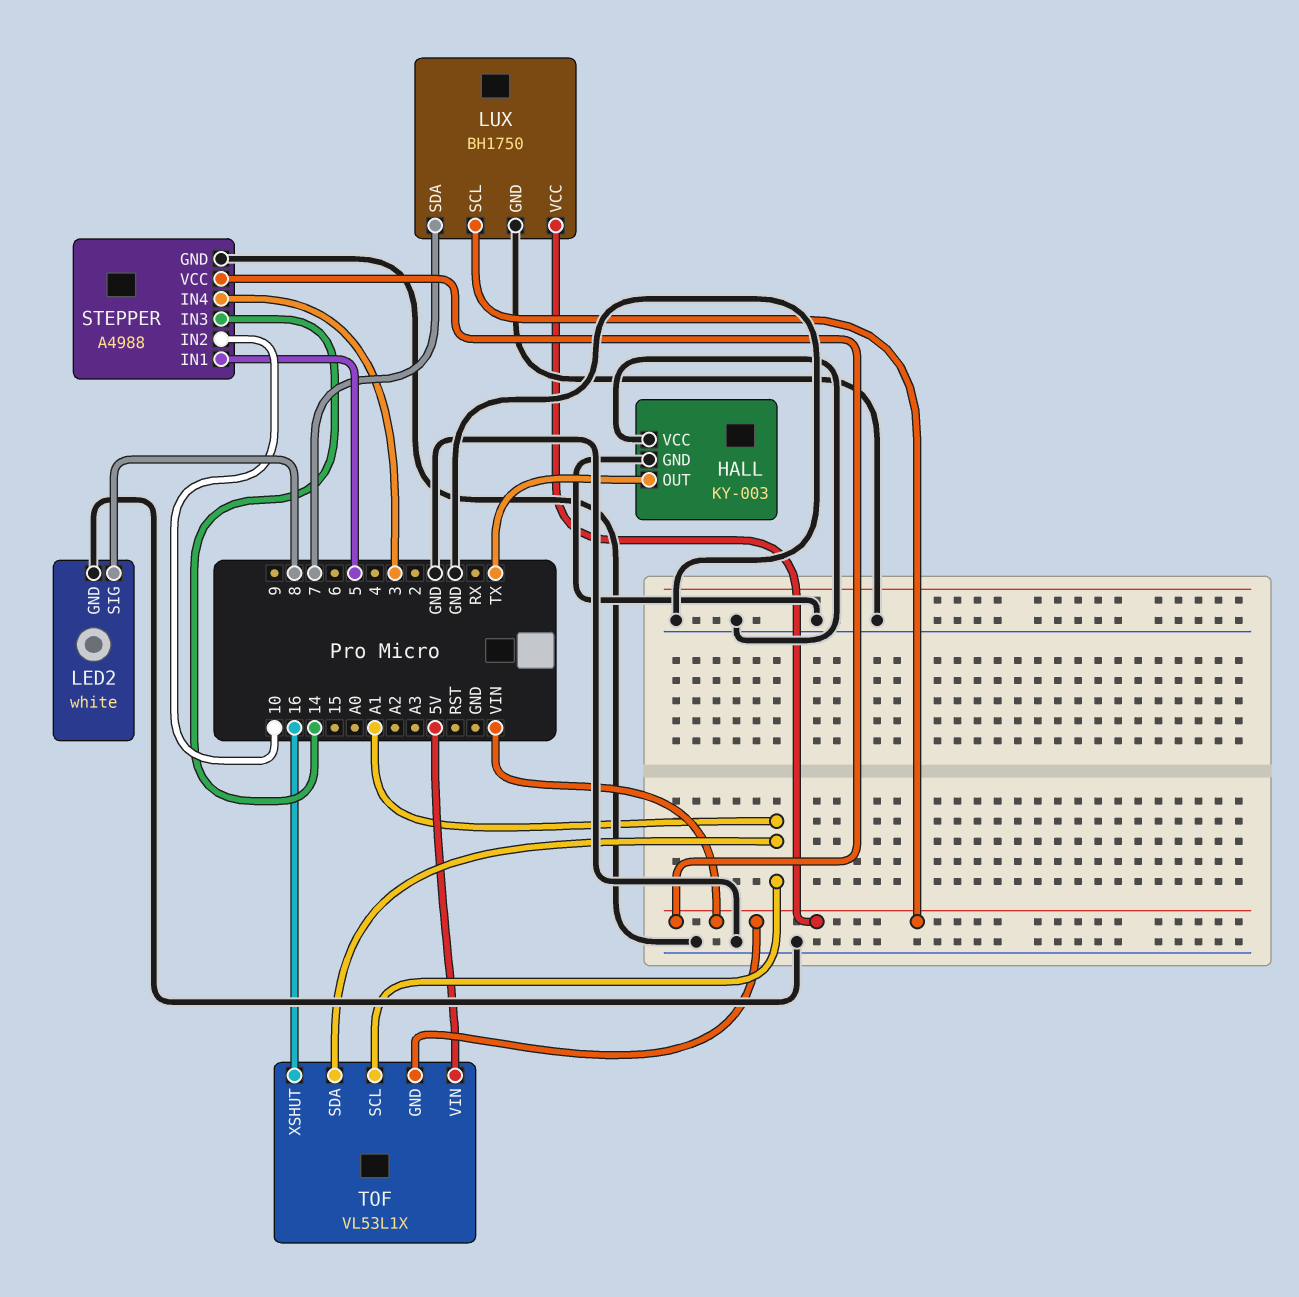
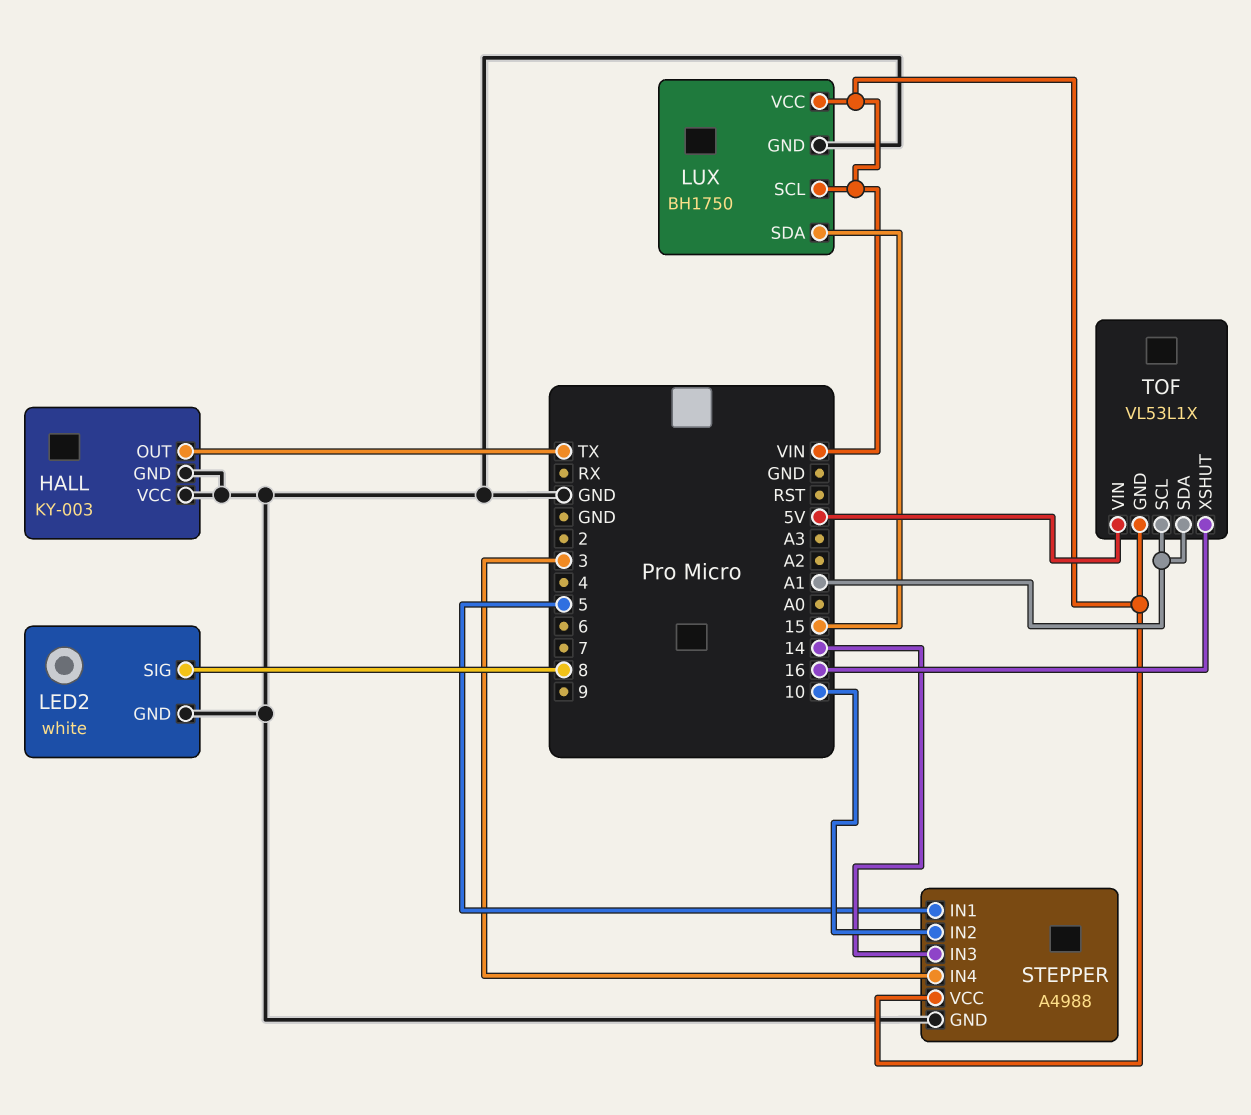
LUX pin SDA: 7 -> 15

